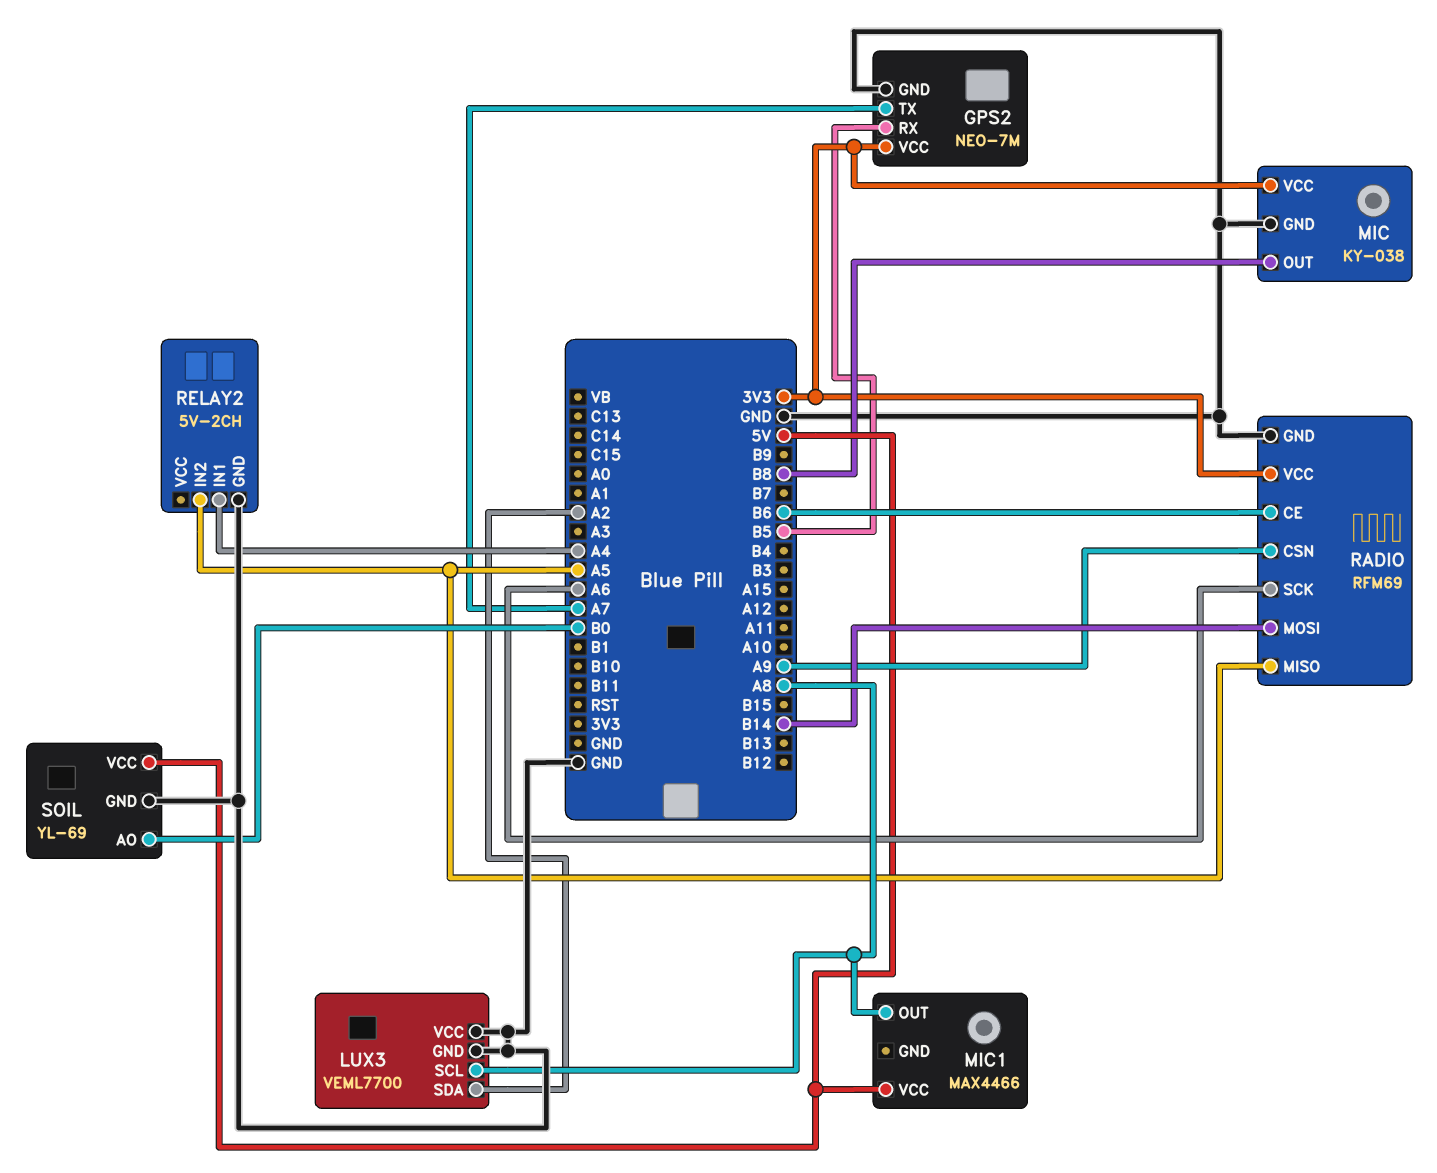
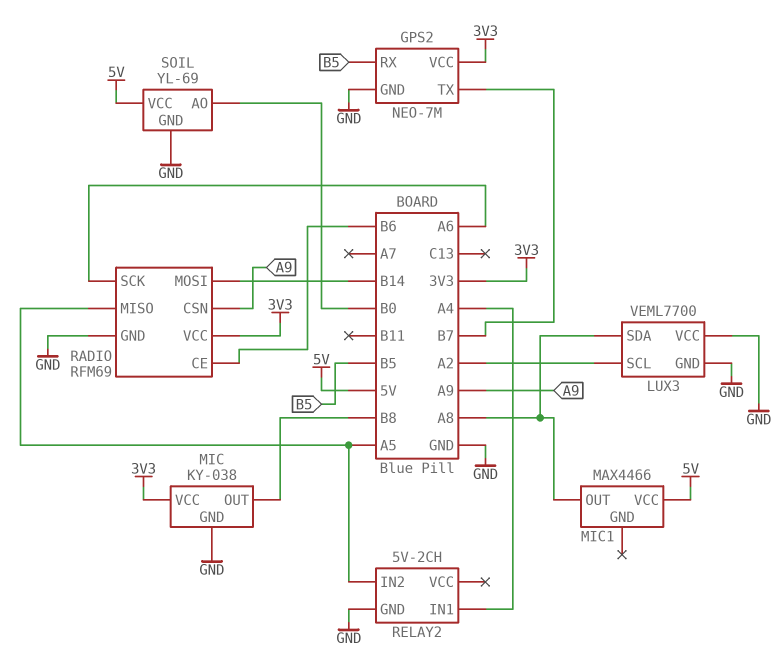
GPS2 pin TX: A7 -> B7
LUX3 pin SCL: A8 -> A2
LUX3 pin SDA: A2 -> A8

